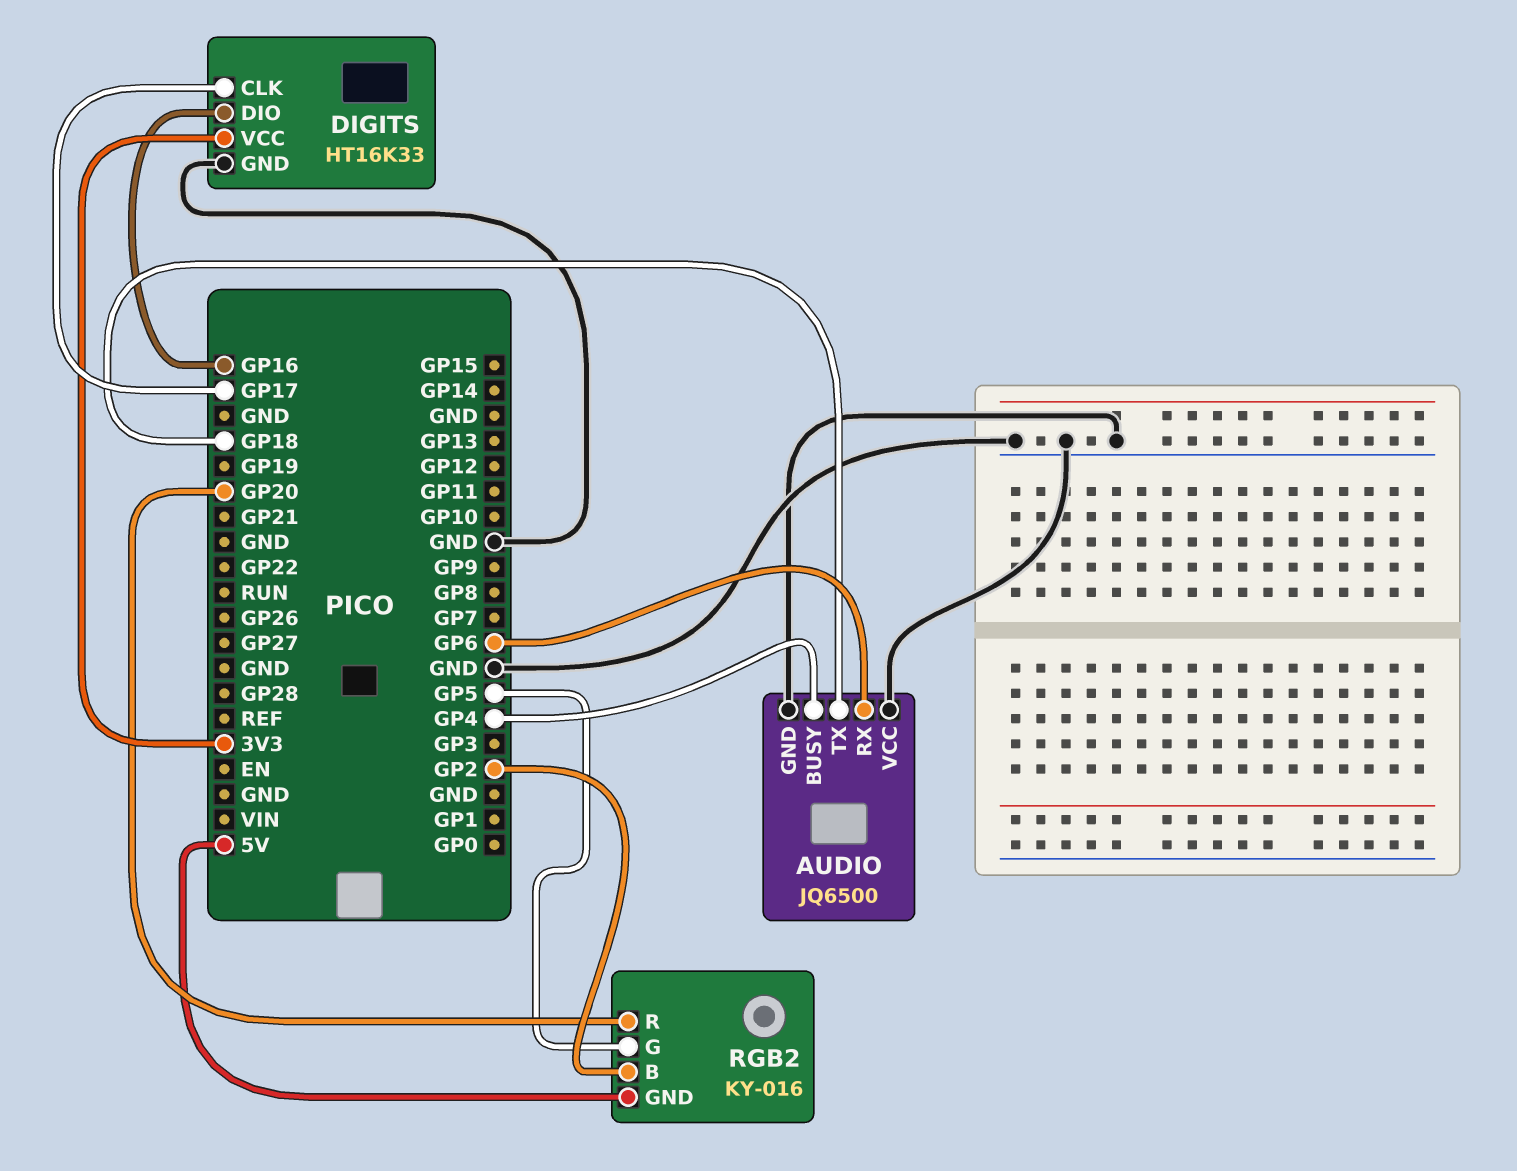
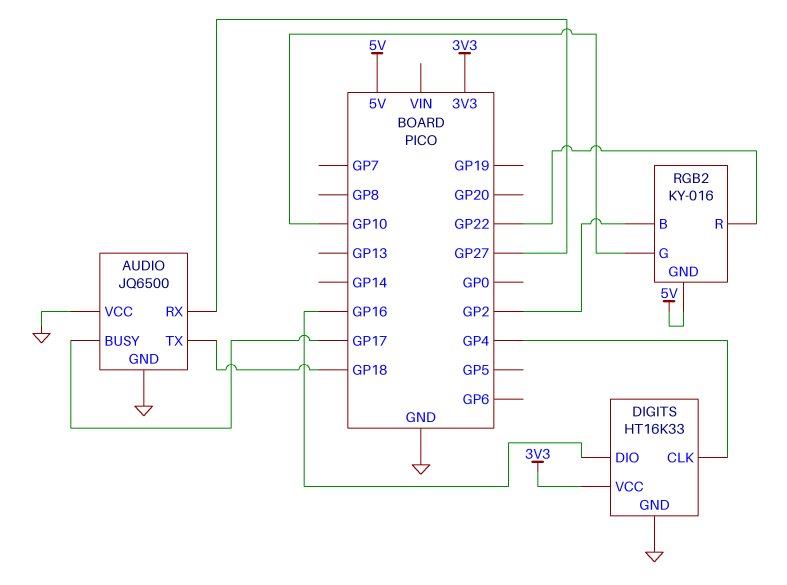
AUDIO pin BUSY: GP4 -> GP17
AUDIO pin RX: GP6 -> GP27
DIGITS pin CLK: GP17 -> GP4
RGB2 pin G: GP5 -> GP10
RGB2 pin R: GP20 -> GP22

